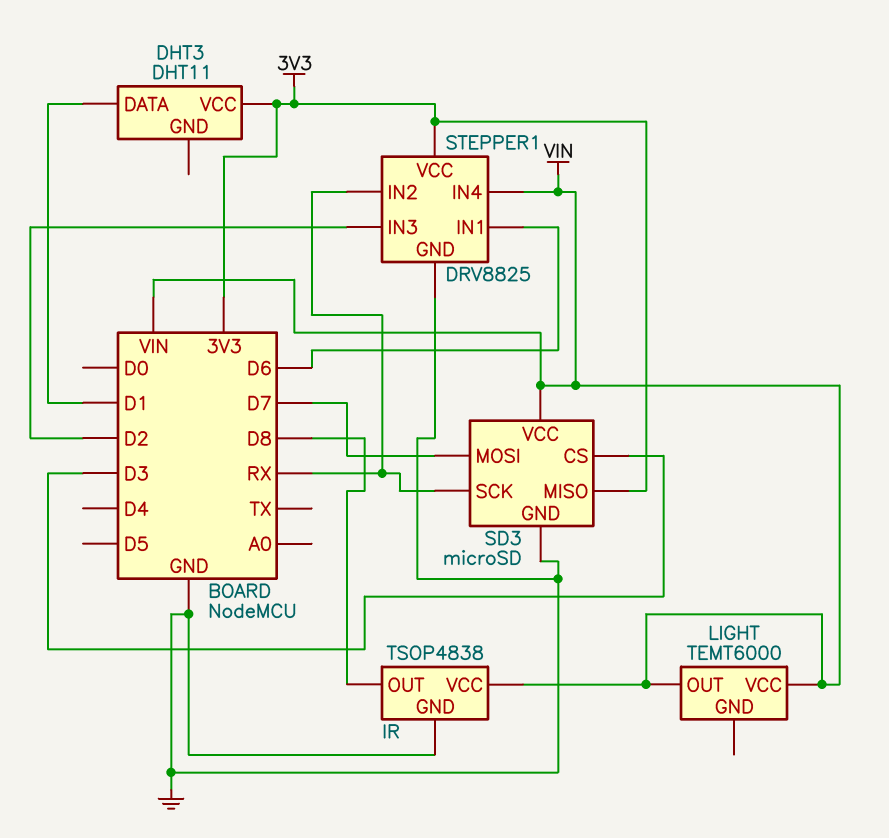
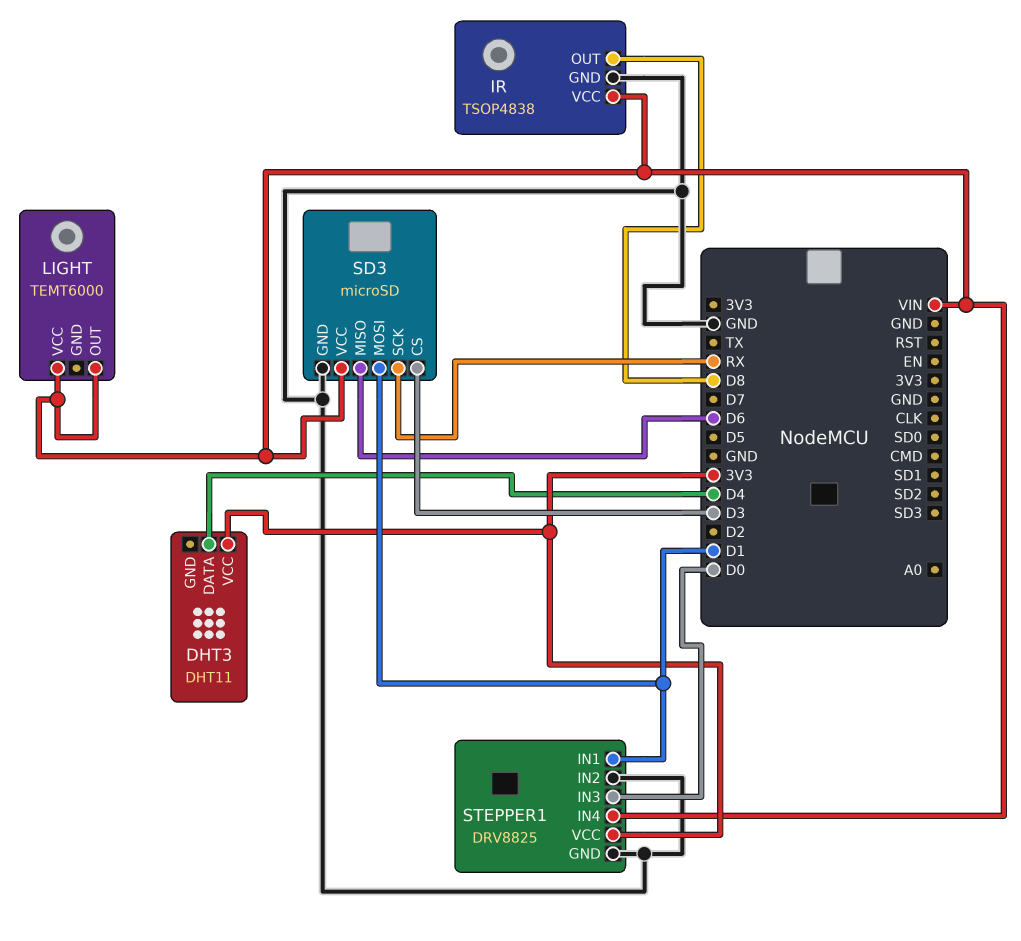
DHT3 pin DATA: D1 -> D4
SD3 pin MISO: 3V3 -> D6
SD3 pin MOSI: D7 -> D1
STEPPER1 pin IN1: D6 -> D1
STEPPER1 pin IN2: RX -> GND
STEPPER1 pin IN3: D2 -> D0

